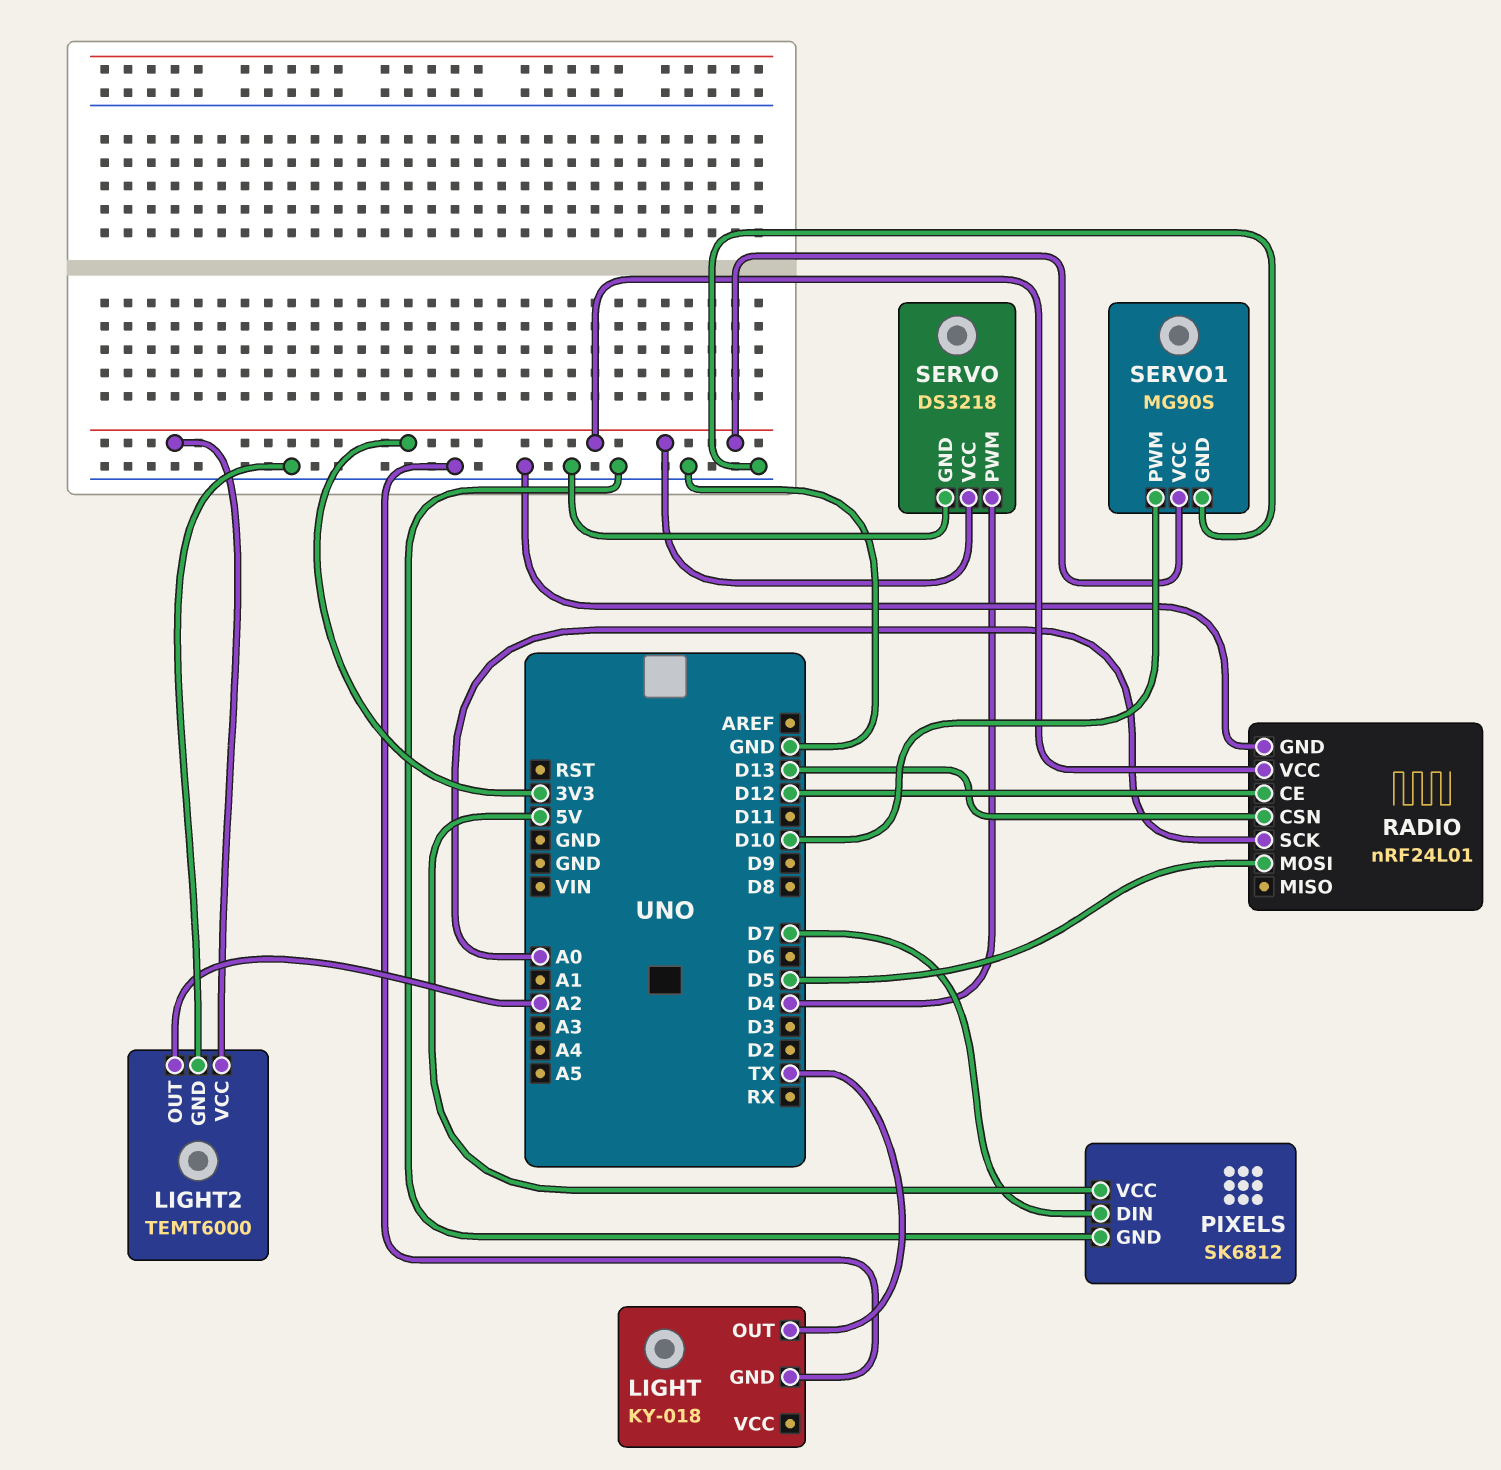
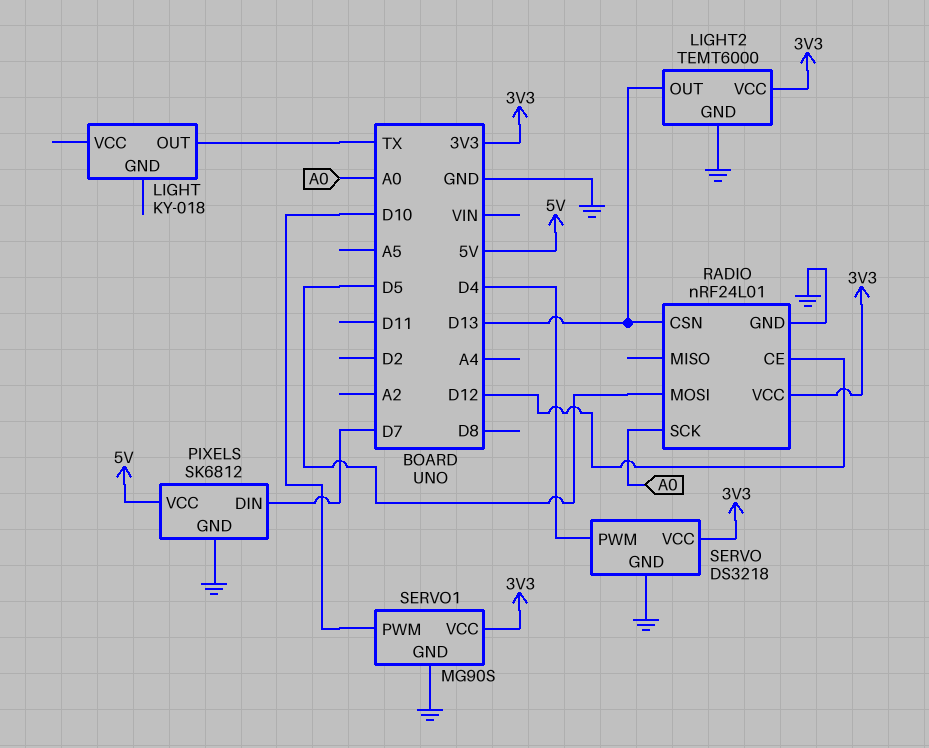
LIGHT pin GND: GND -> none
LIGHT2 pin OUT: A2 -> D13

